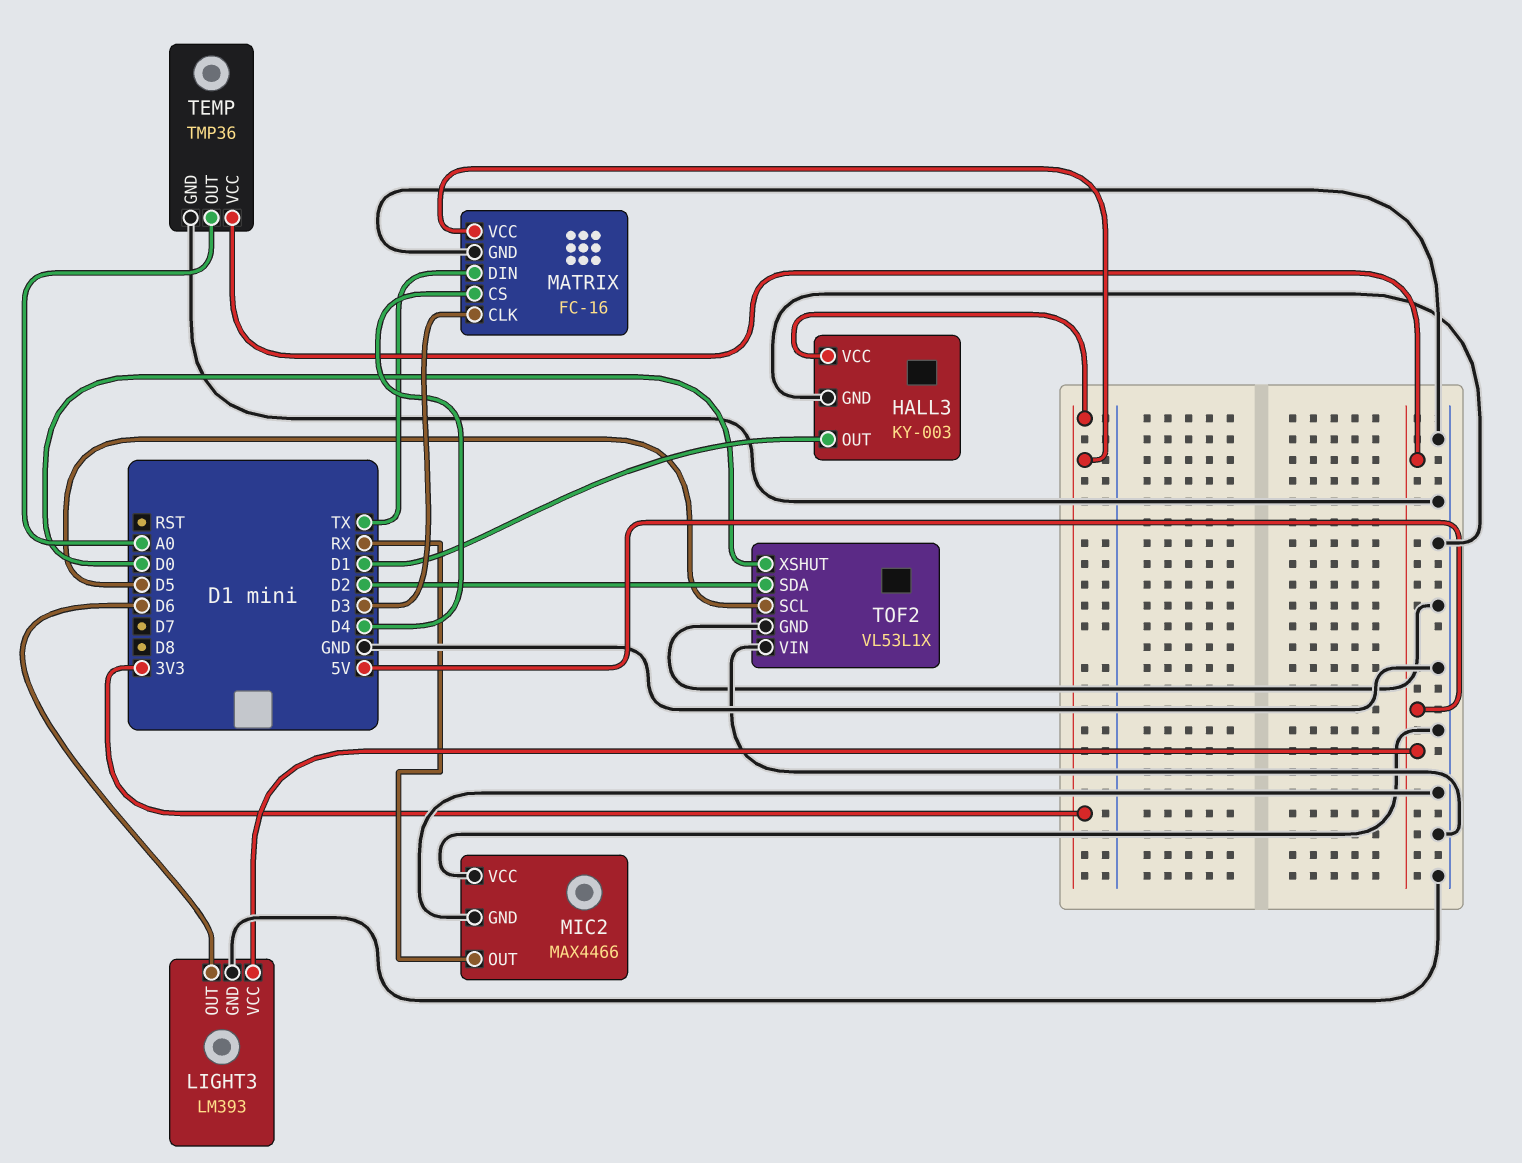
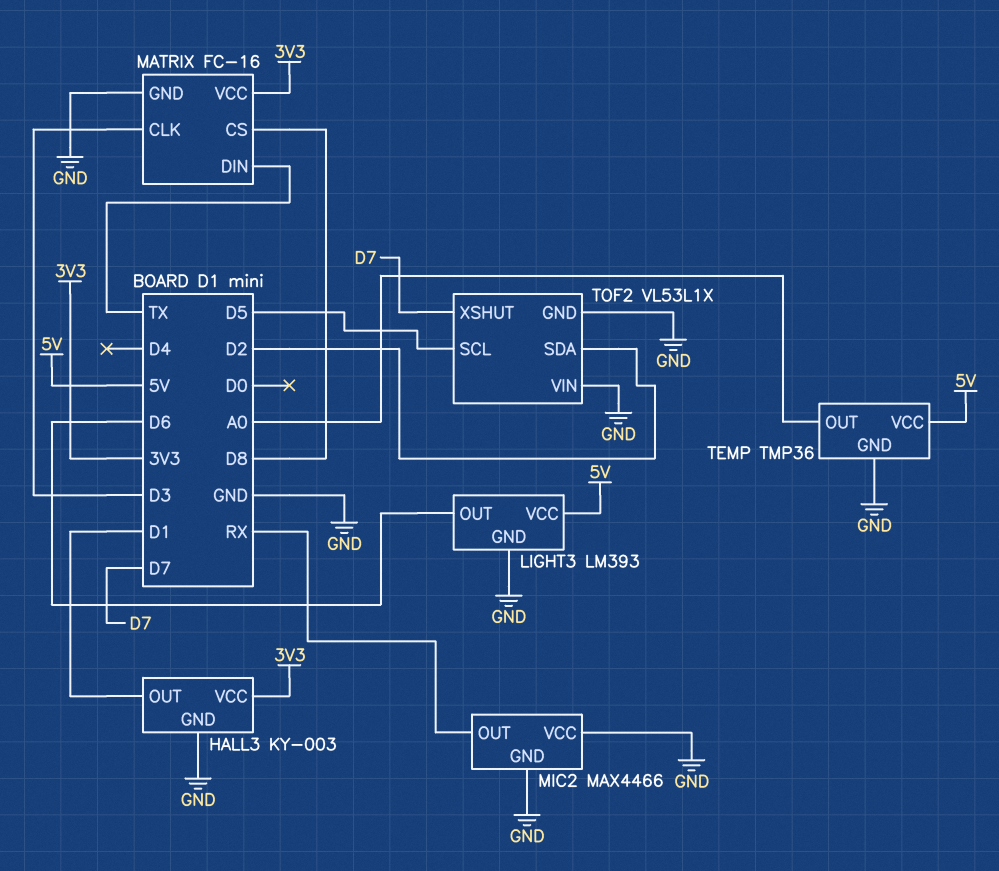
MATRIX pin CS: D4 -> D8
TOF2 pin XSHUT: D0 -> D7

